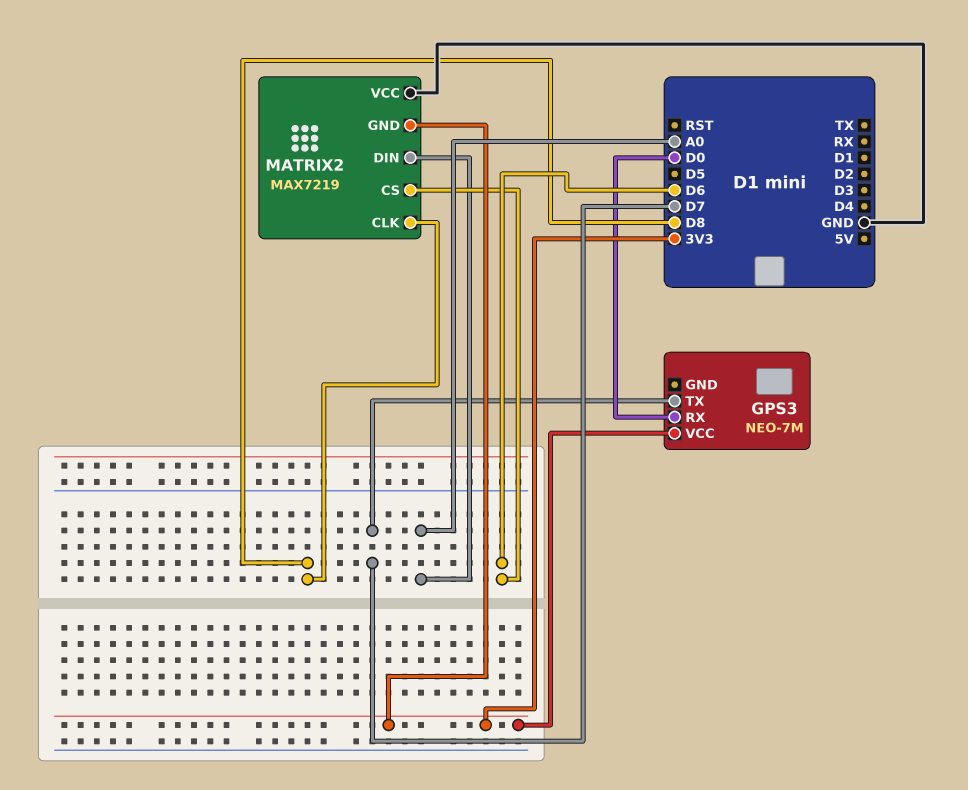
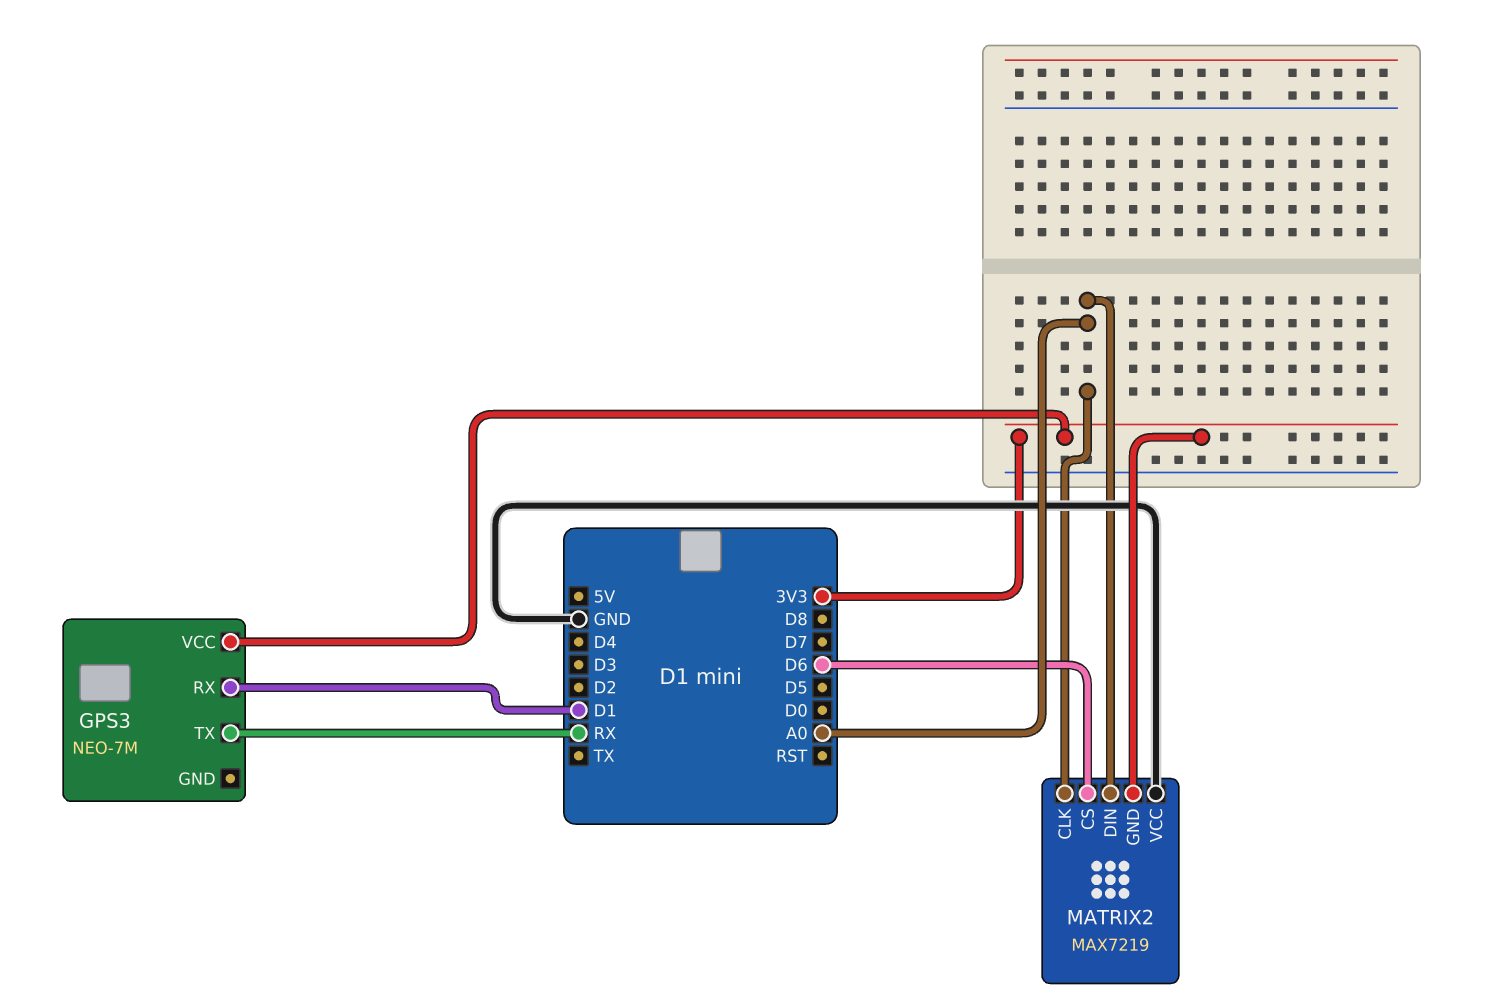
GPS3 pin RX: D0 -> D1
GPS3 pin TX: D7 -> RX
MATRIX2 pin CLK: D8 -> A0

